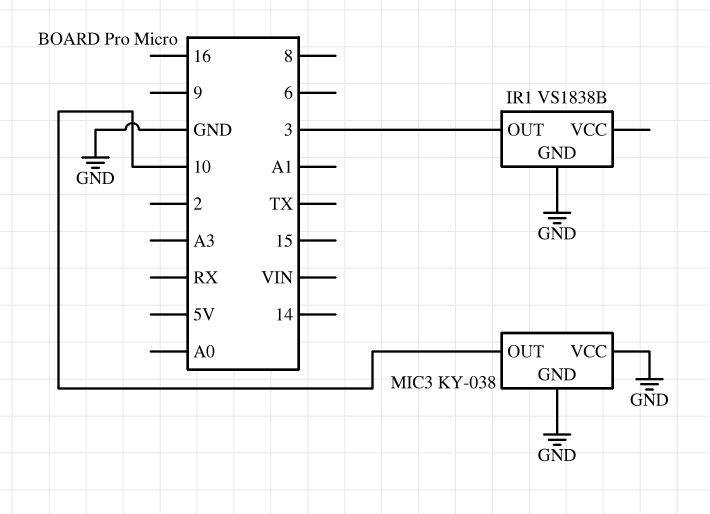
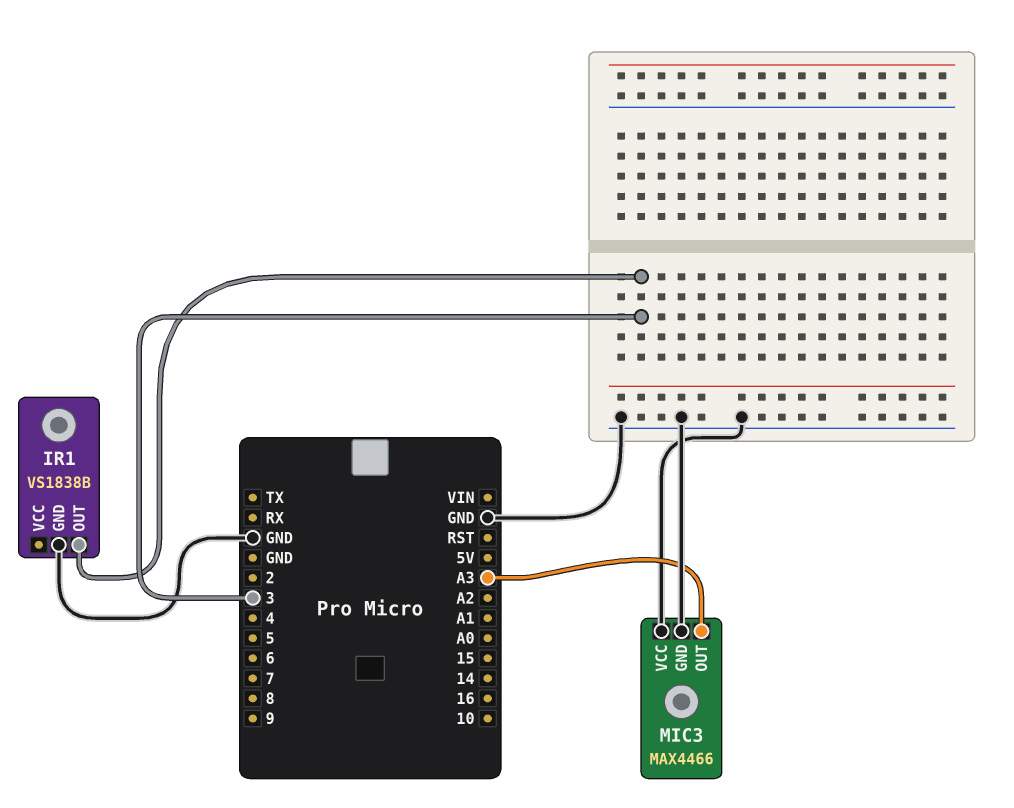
MIC3: KY-038 -> MAX4466
MIC3 pin OUT: 10 -> A3

